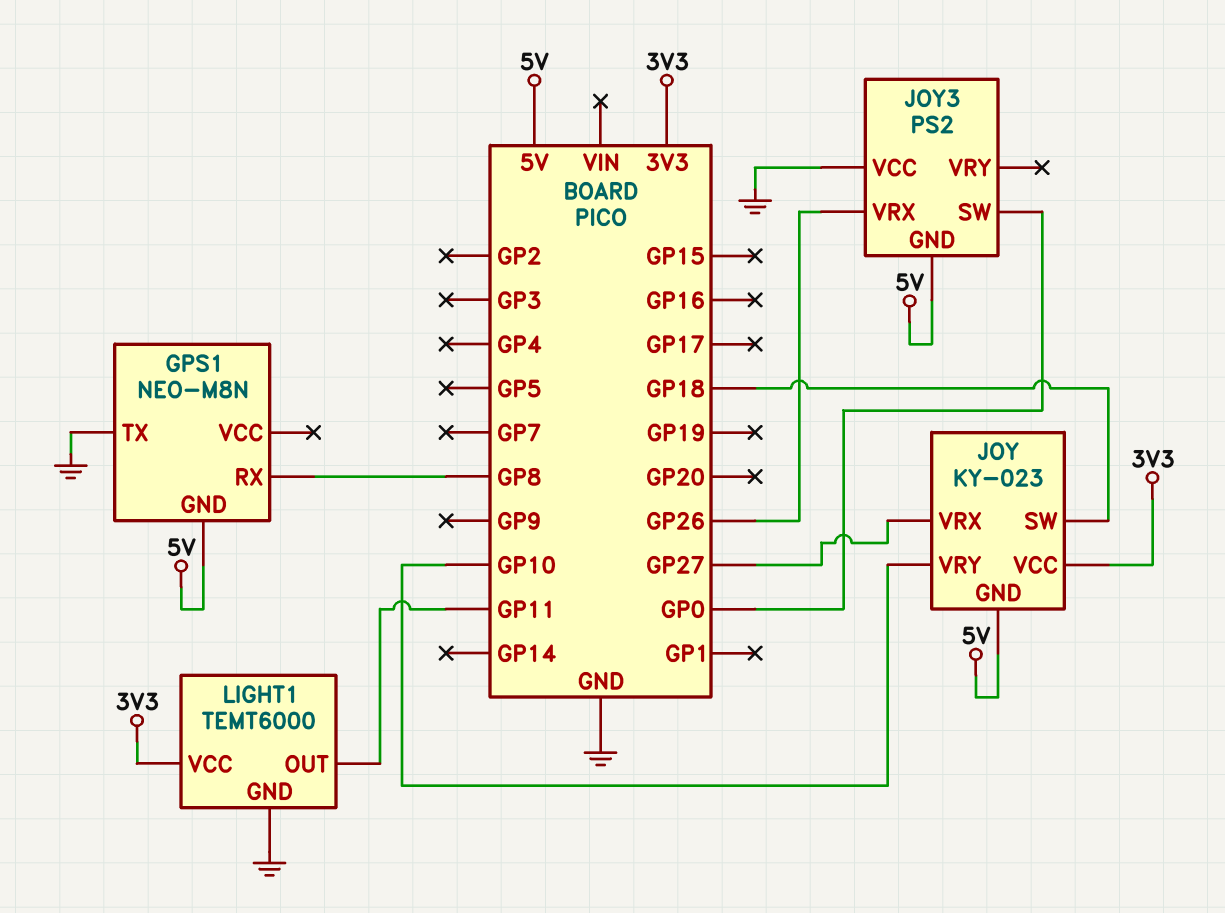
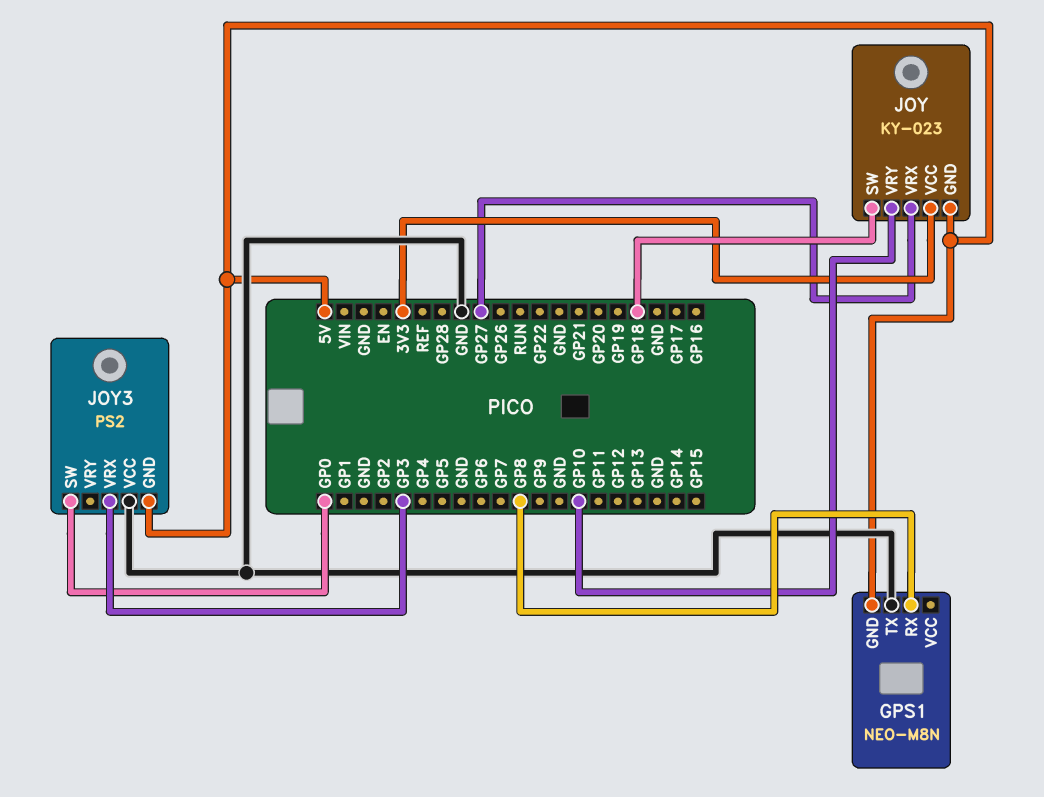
JOY3 pin VRX: GP26 -> GP3
LIGHT1: TEMT6000 -> none
LIGHT1 pin GND: GND -> none
LIGHT1 pin OUT: GP11 -> none
LIGHT1 pin VCC: 3V3 -> none

